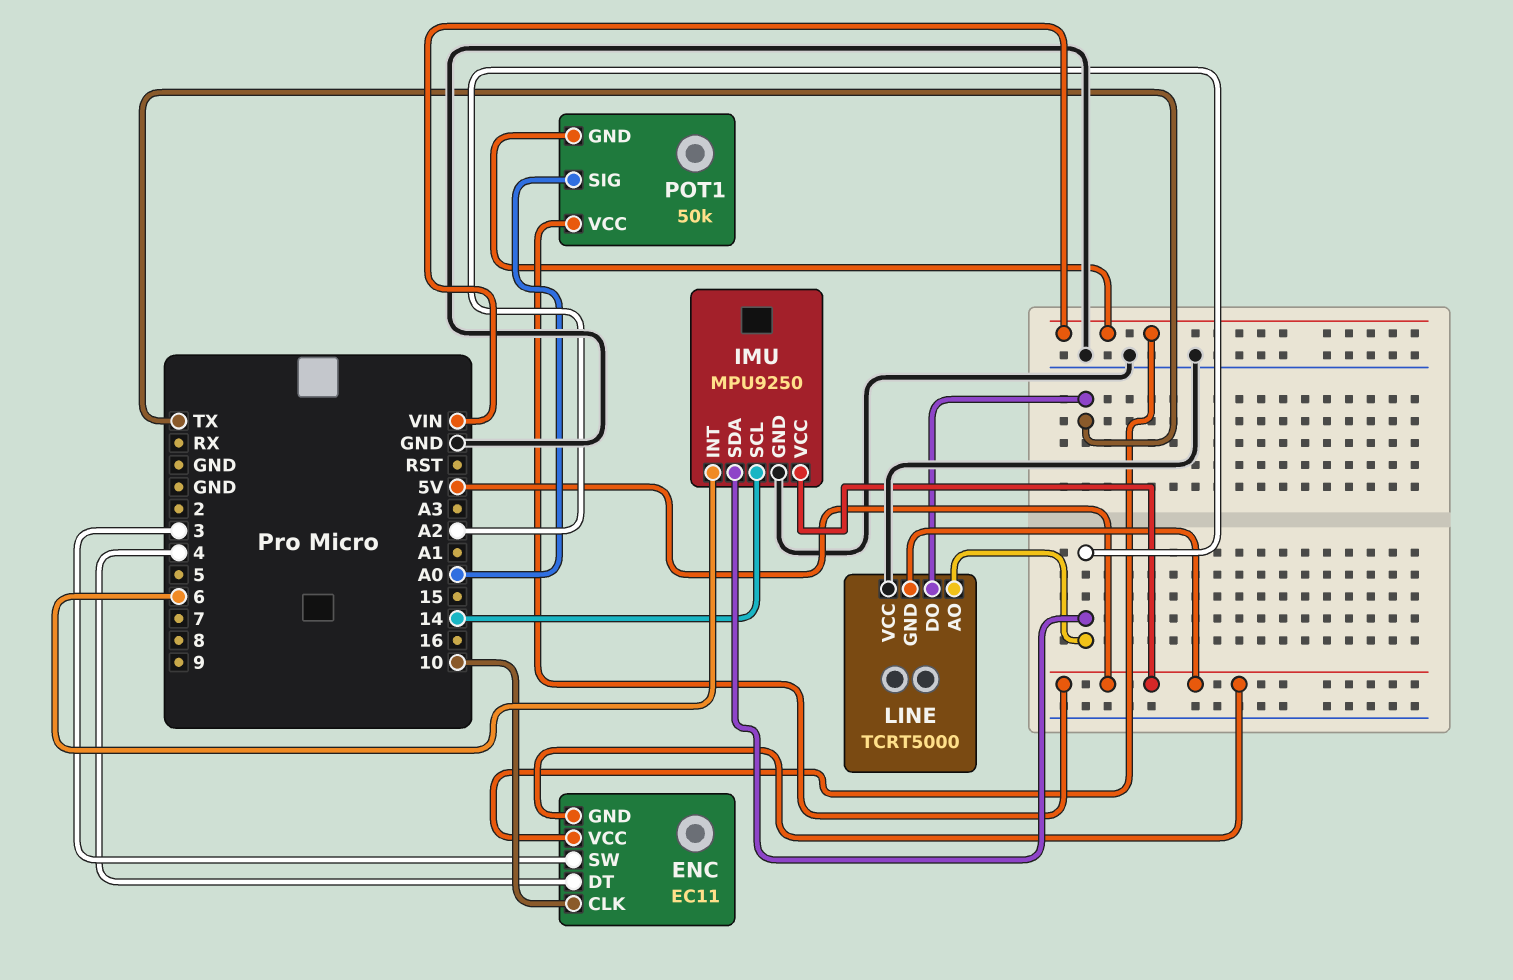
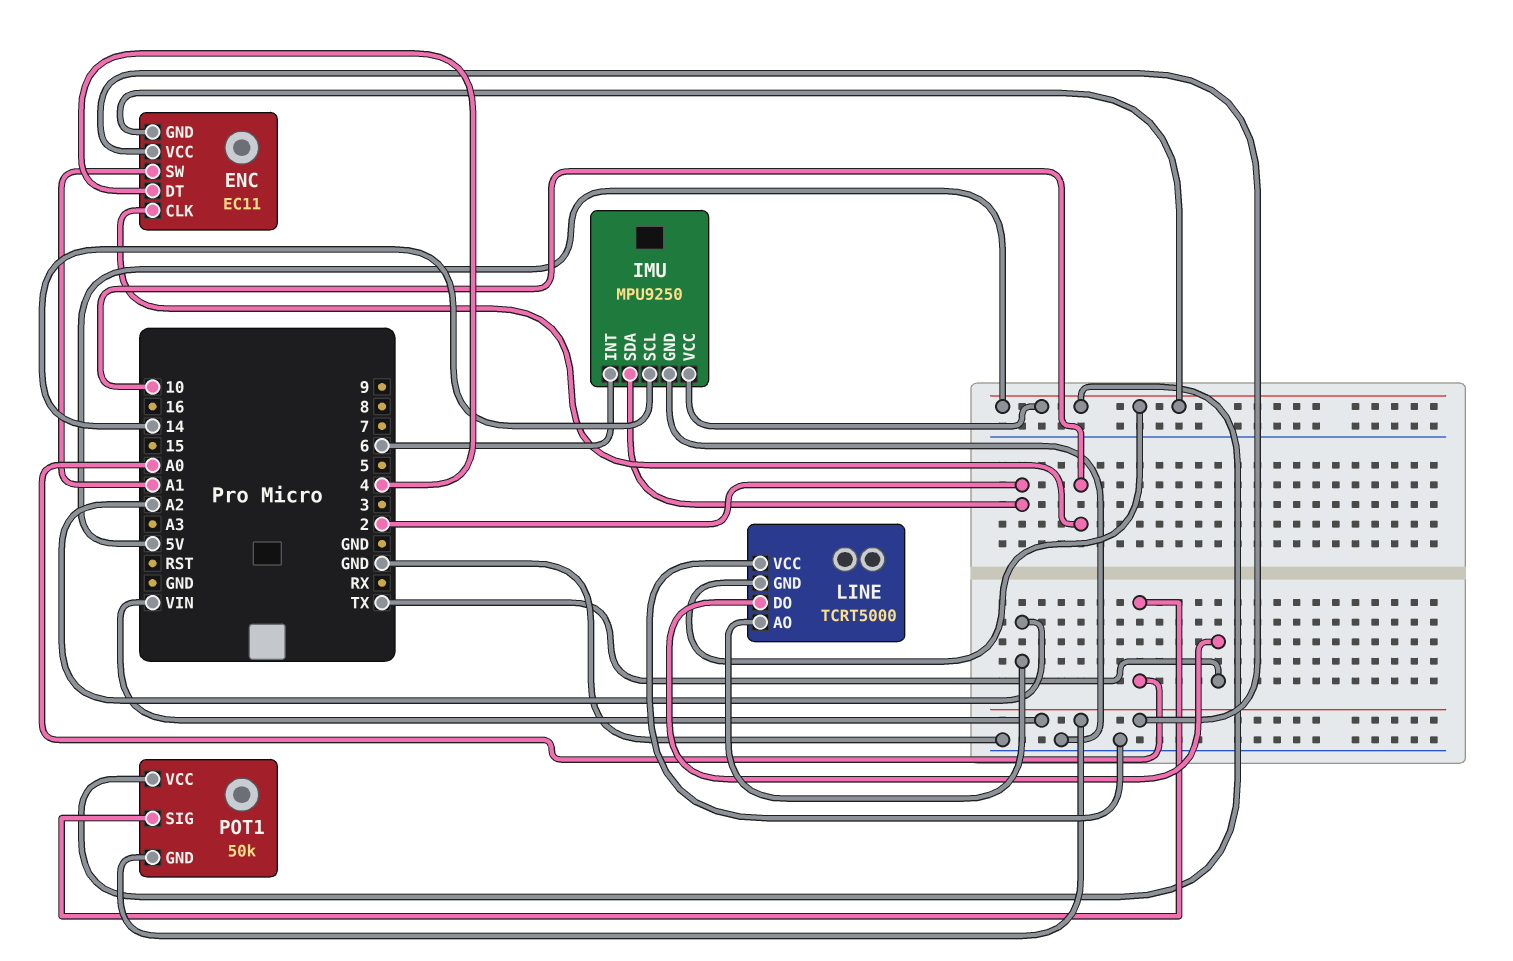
ENC pin SW: 3 -> A1
IMU pin SDA: A2 -> 2

